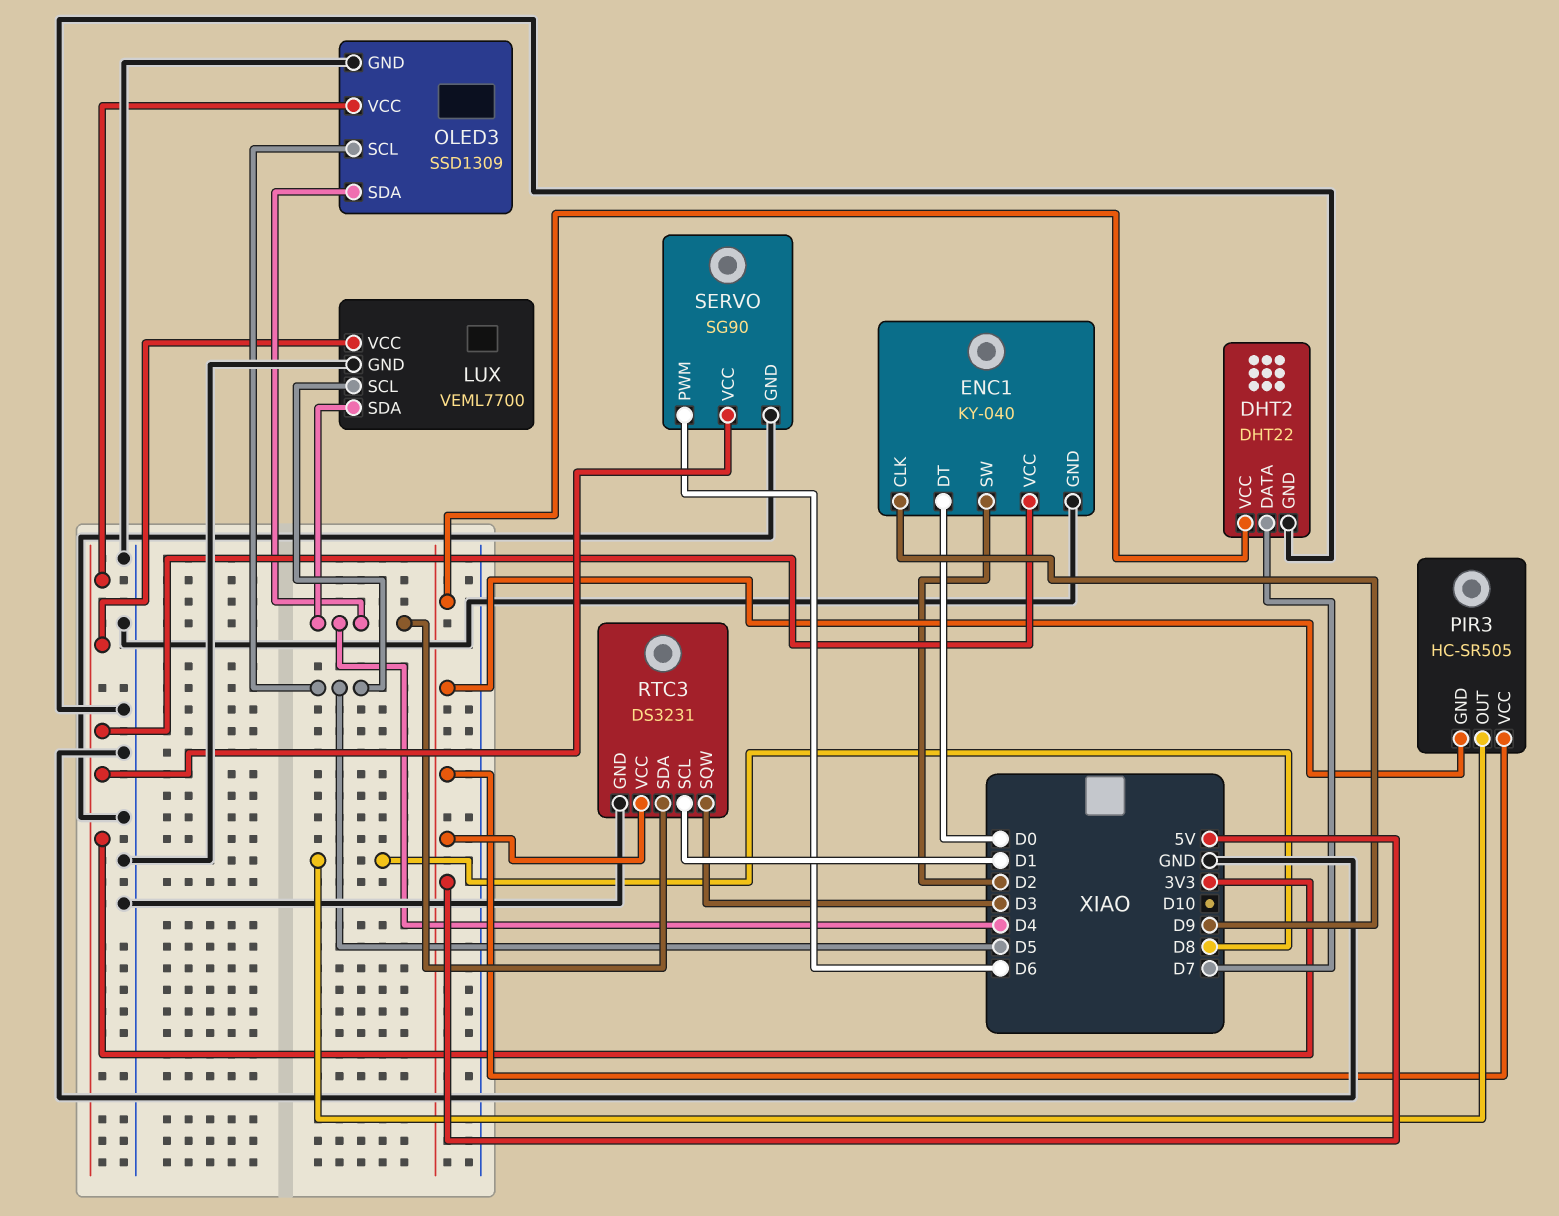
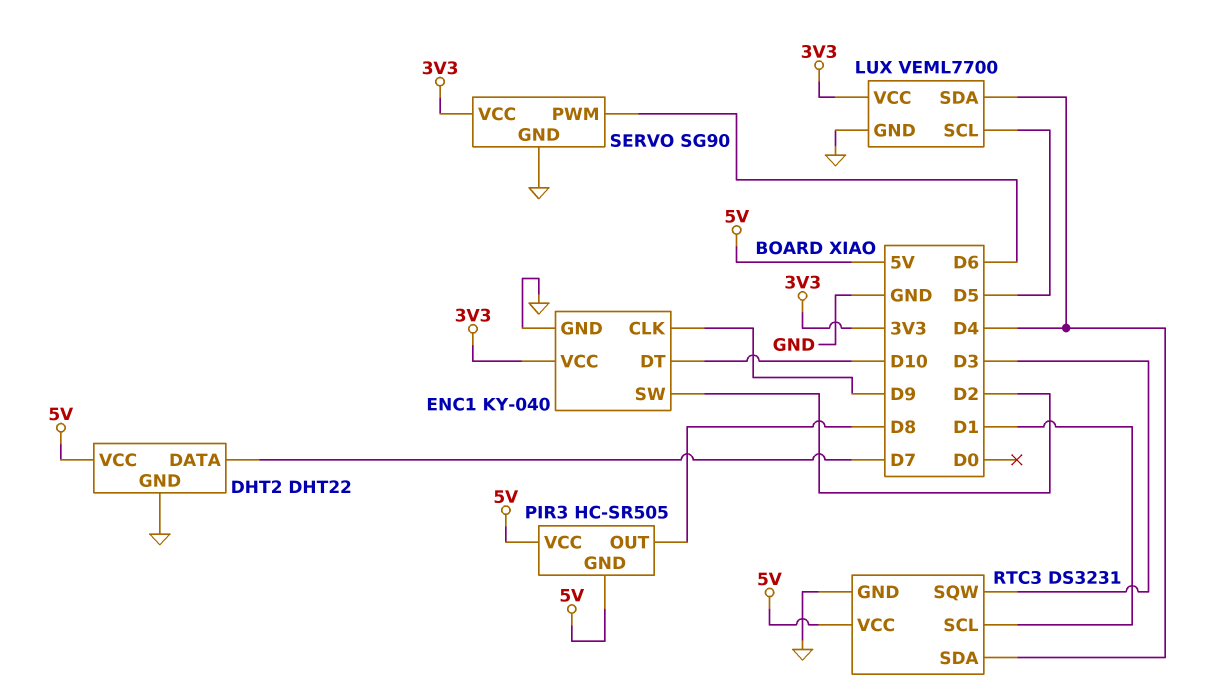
ENC1 pin DT: D0 -> D10
OLED3: SSD1309 -> none
OLED3 pin GND: GND -> none
OLED3 pin SCL: D5 -> none
OLED3 pin SDA: D4 -> none
OLED3 pin VCC: 3V3 -> none

